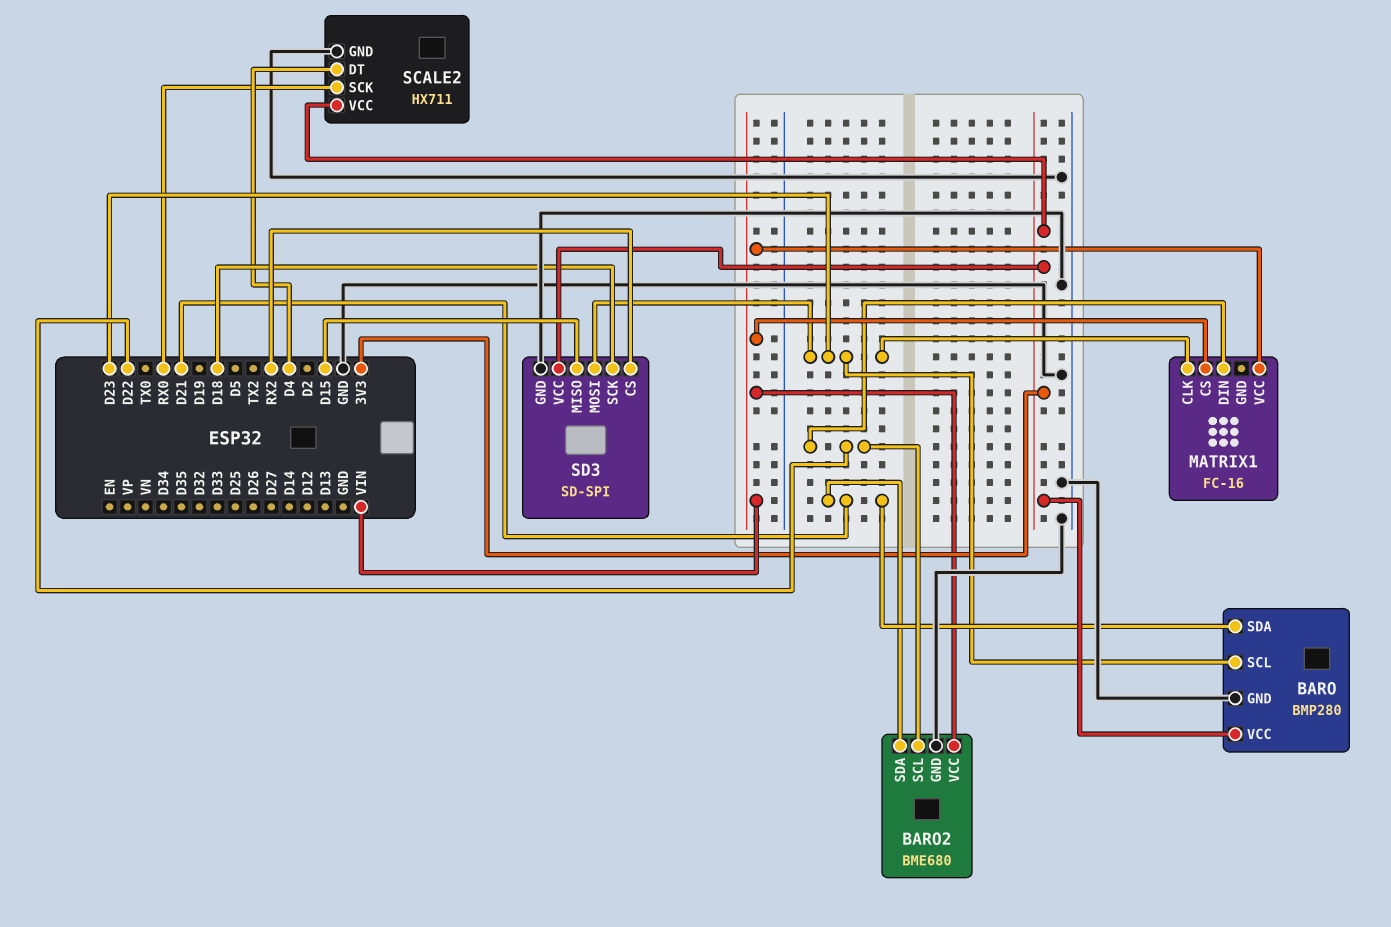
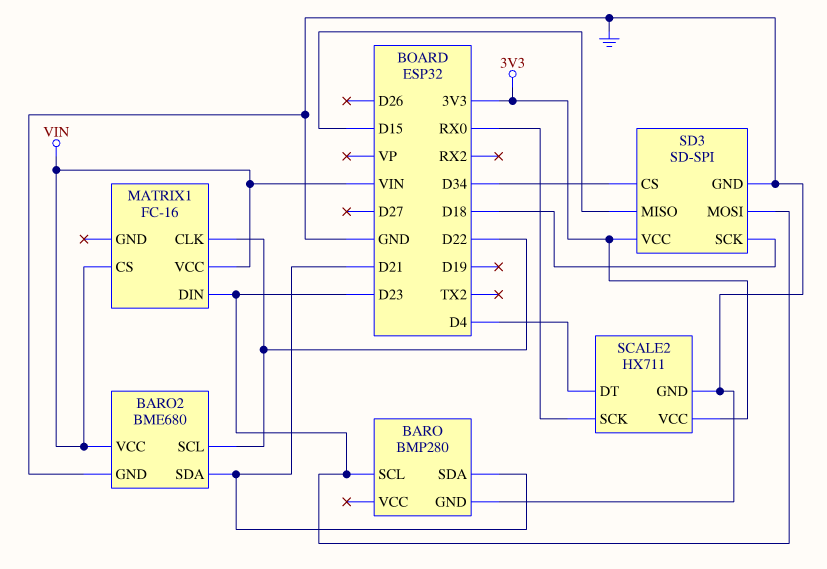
BARO pin VCC: 3V3 -> none
MATRIX1 pin CLK: D23 -> D22
MATRIX1 pin DIN: D22 -> D23
SD3 pin CS: RX2 -> D34

